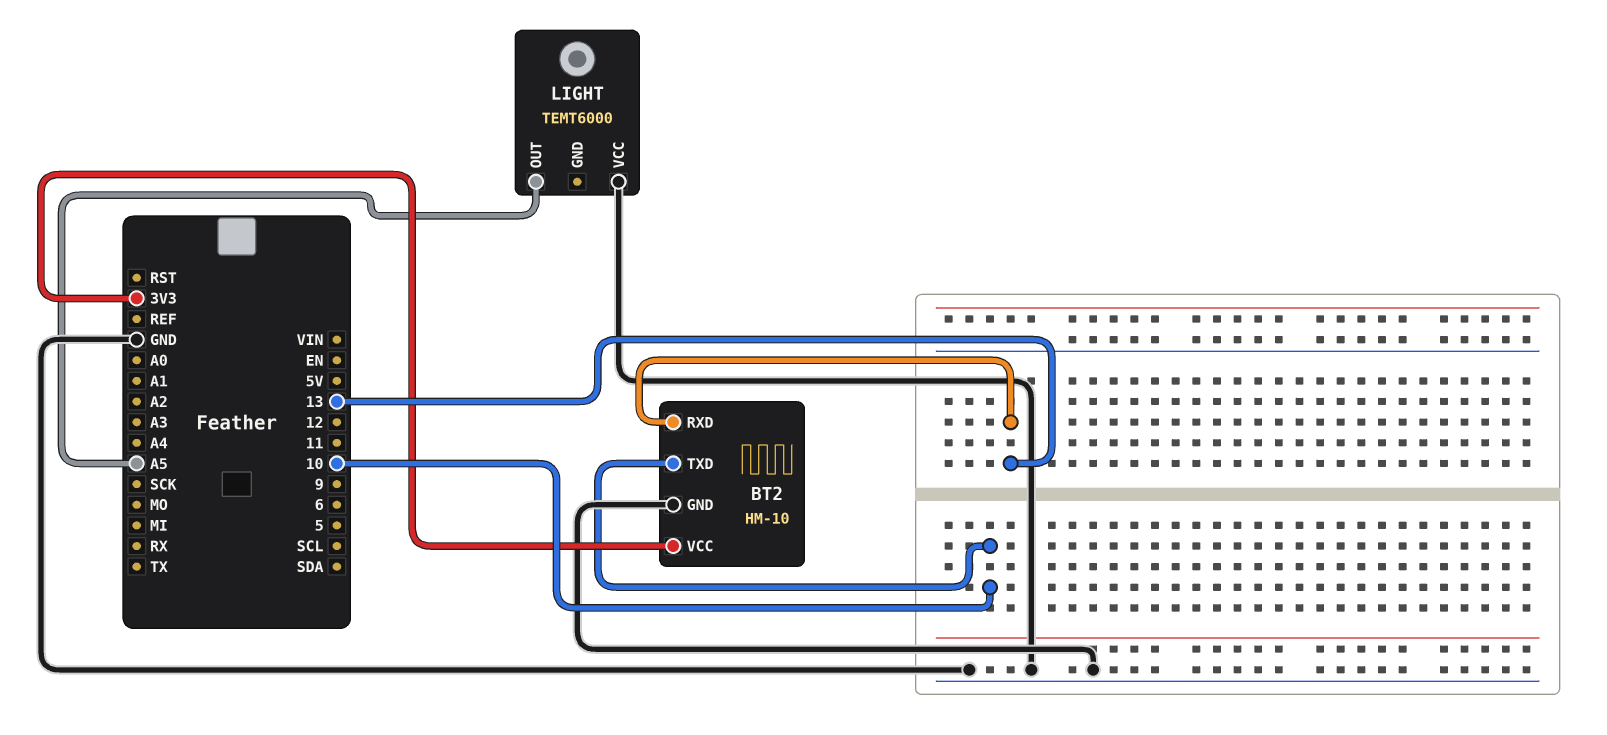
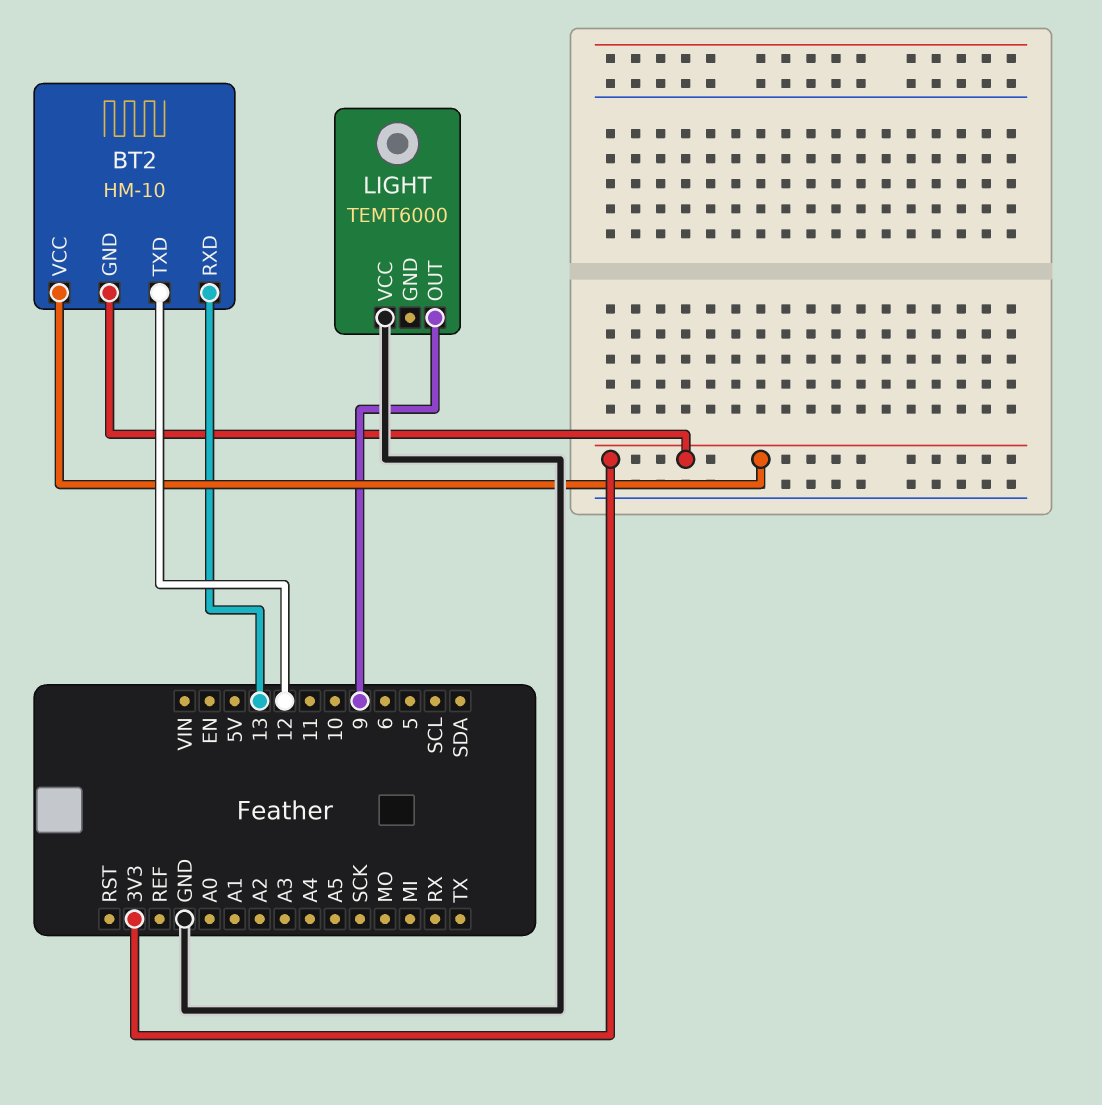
BT2 pin GND: GND -> 3V3
BT2 pin TXD: 10 -> 12
LIGHT pin OUT: A5 -> 9

